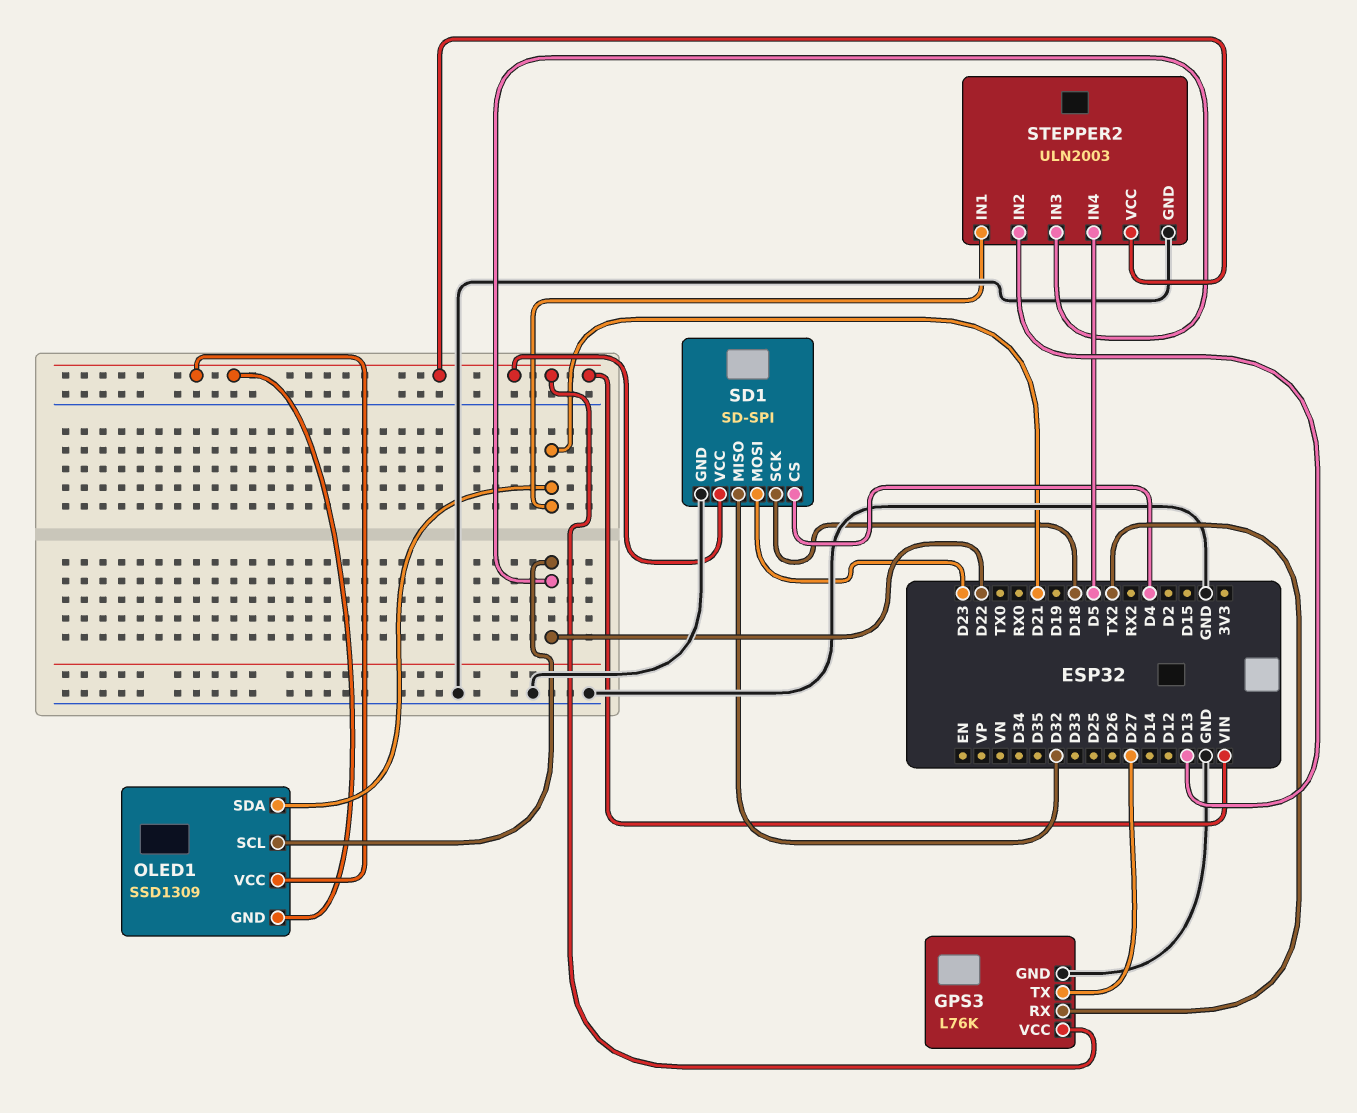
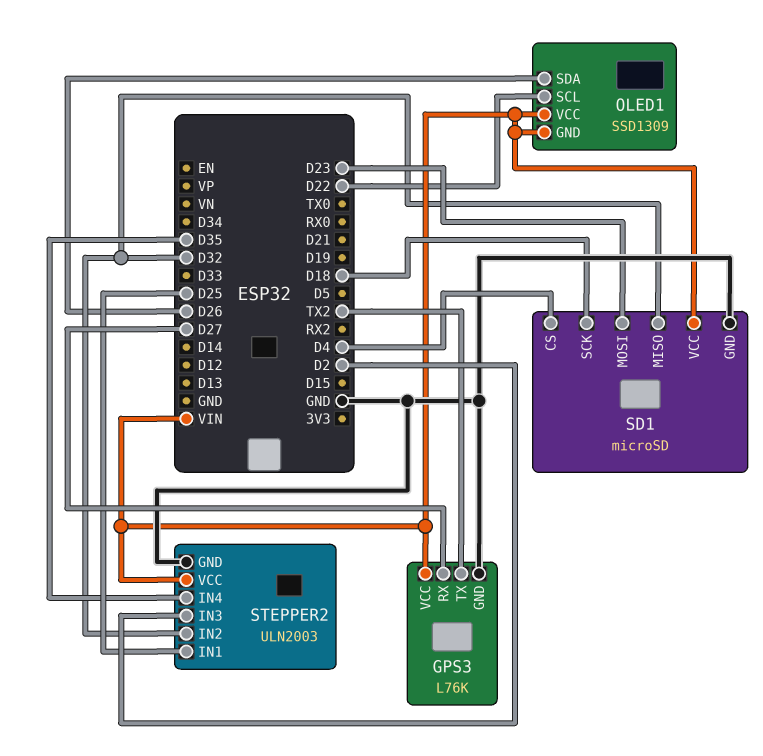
GPS3 pin RX: TX2 -> D27
GPS3 pin TX: D27 -> TX2
OLED1 pin SDA: D21 -> D26
SD1: SD-SPI -> microSD
STEPPER2 pin IN1: D21 -> D25
STEPPER2 pin IN2: D13 -> D32
STEPPER2 pin IN3: D22 -> D2
STEPPER2 pin IN4: D5 -> D35

